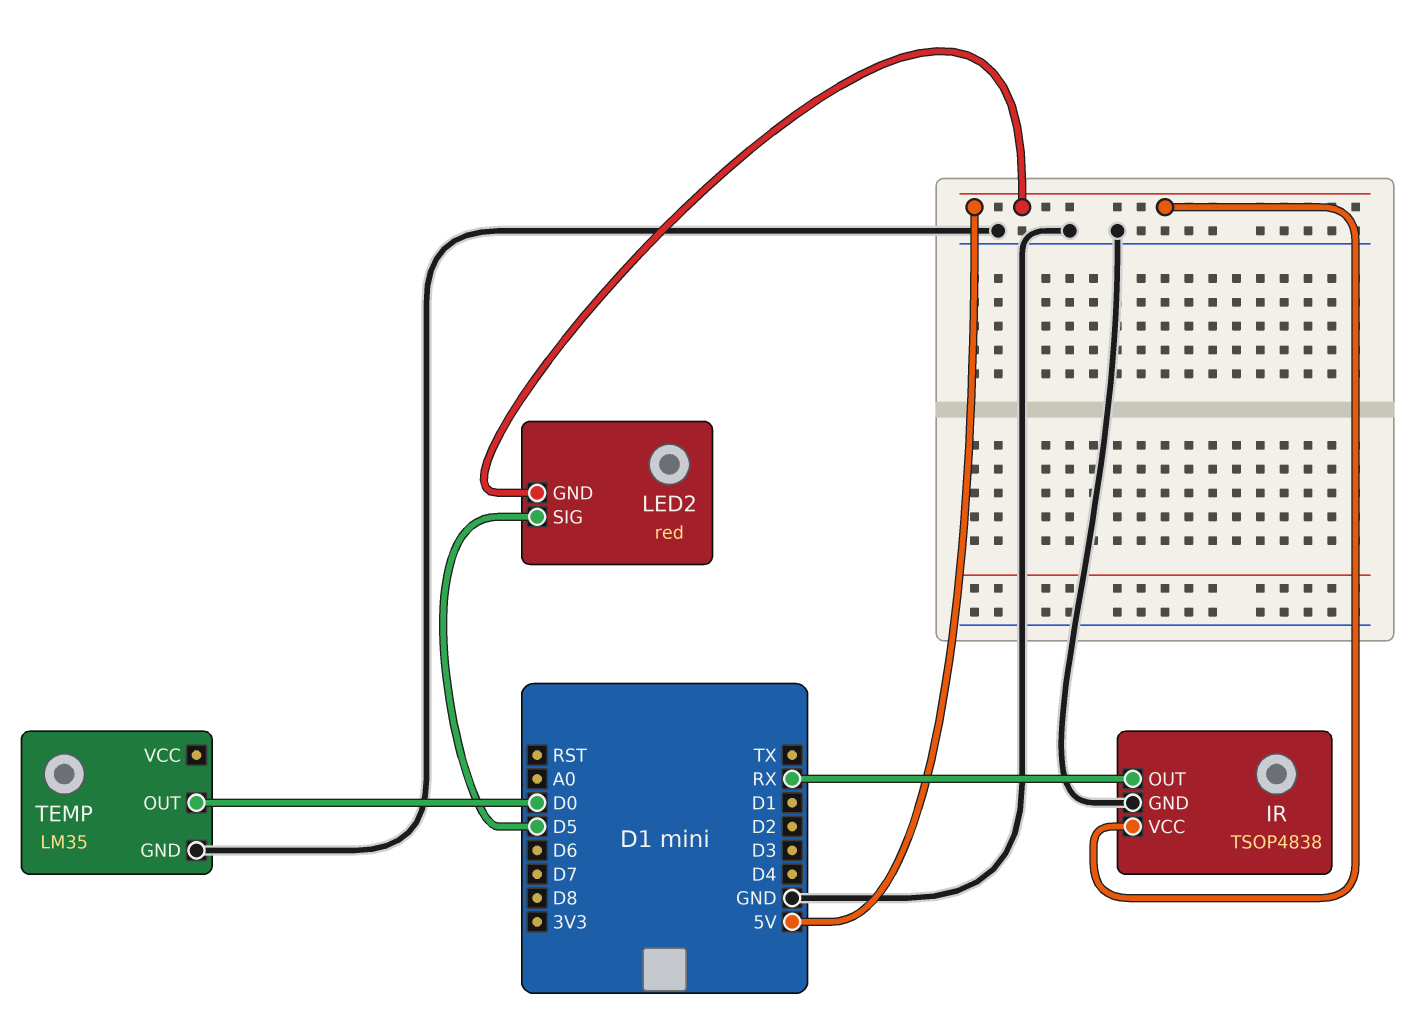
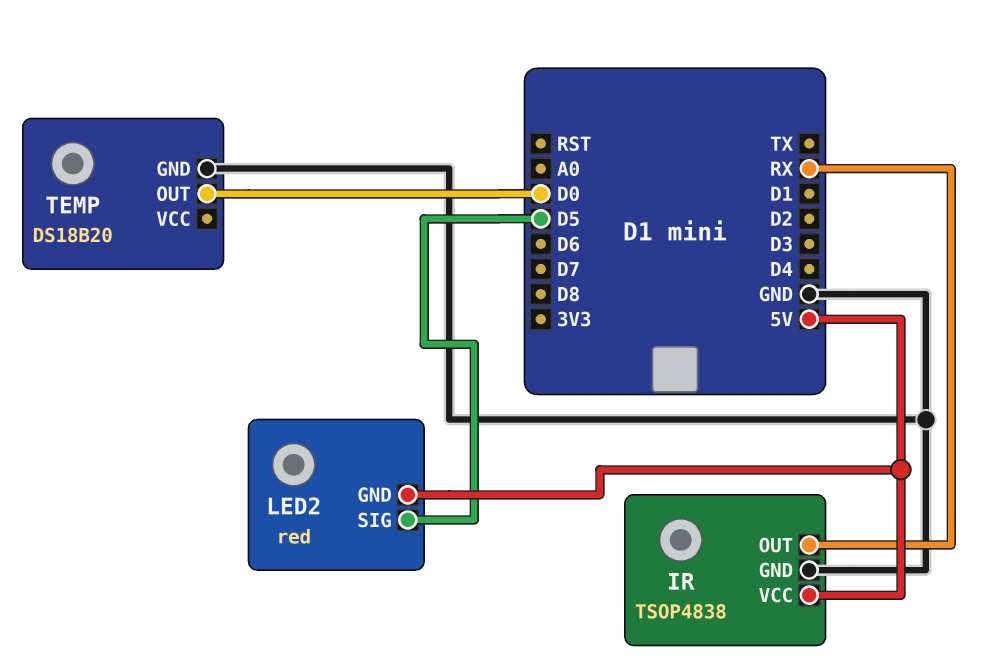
TEMP: LM35 -> DS18B20

